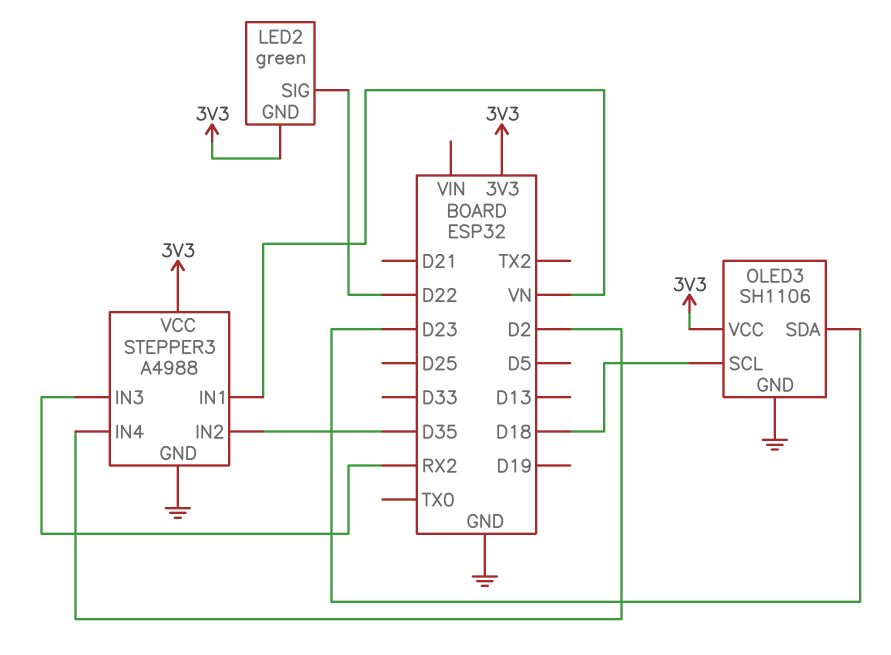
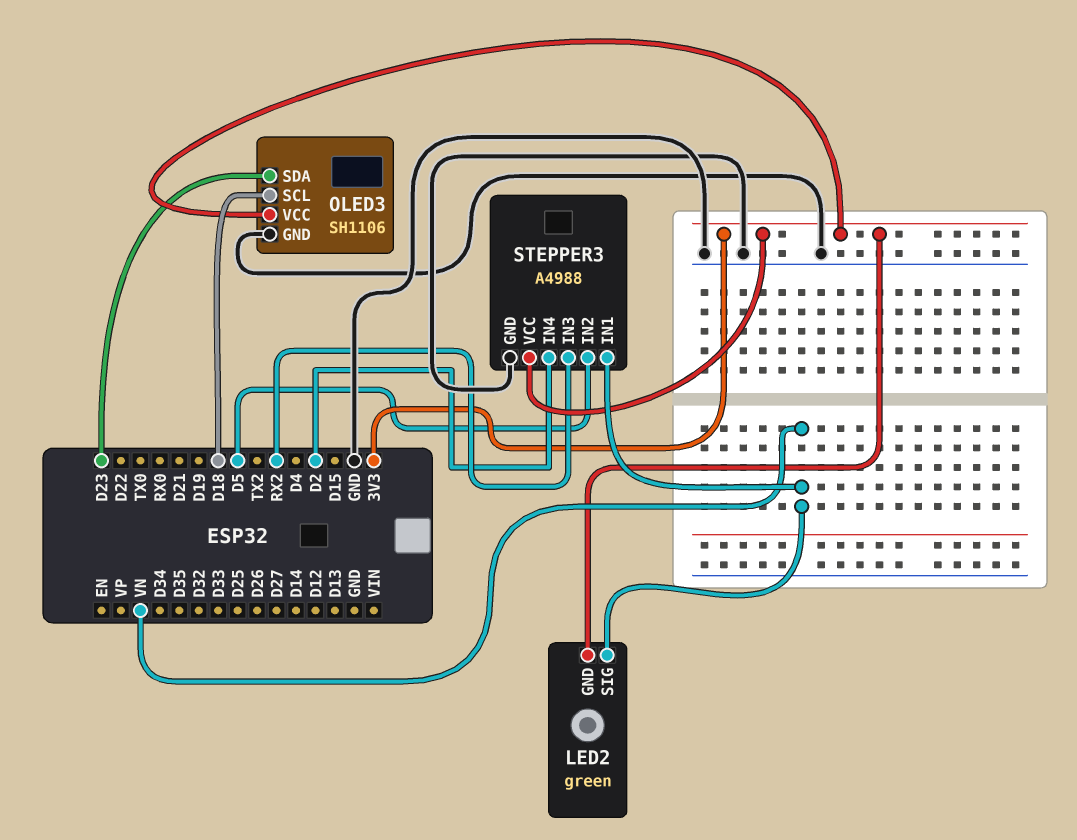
LED2 pin SIG: D22 -> VN
STEPPER3 pin IN2: D35 -> D5

